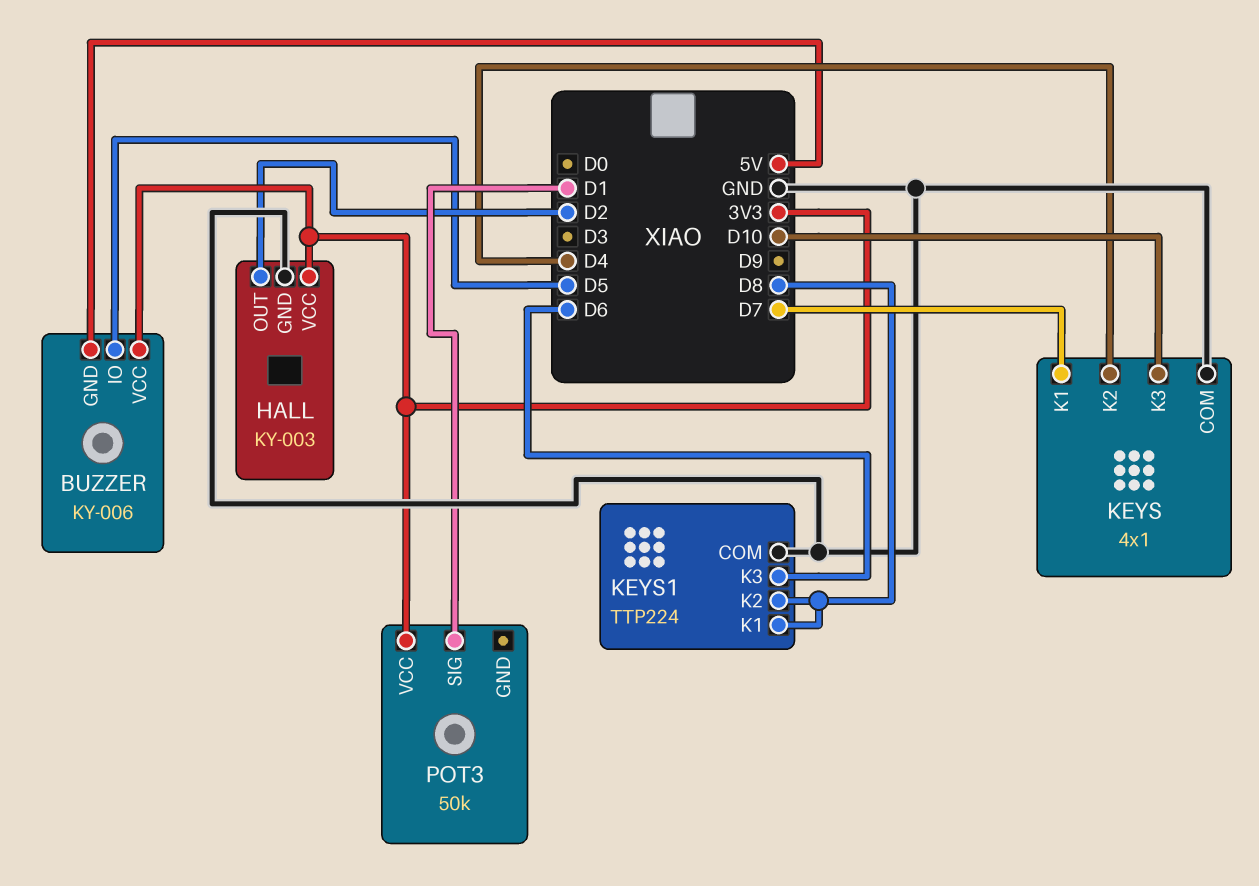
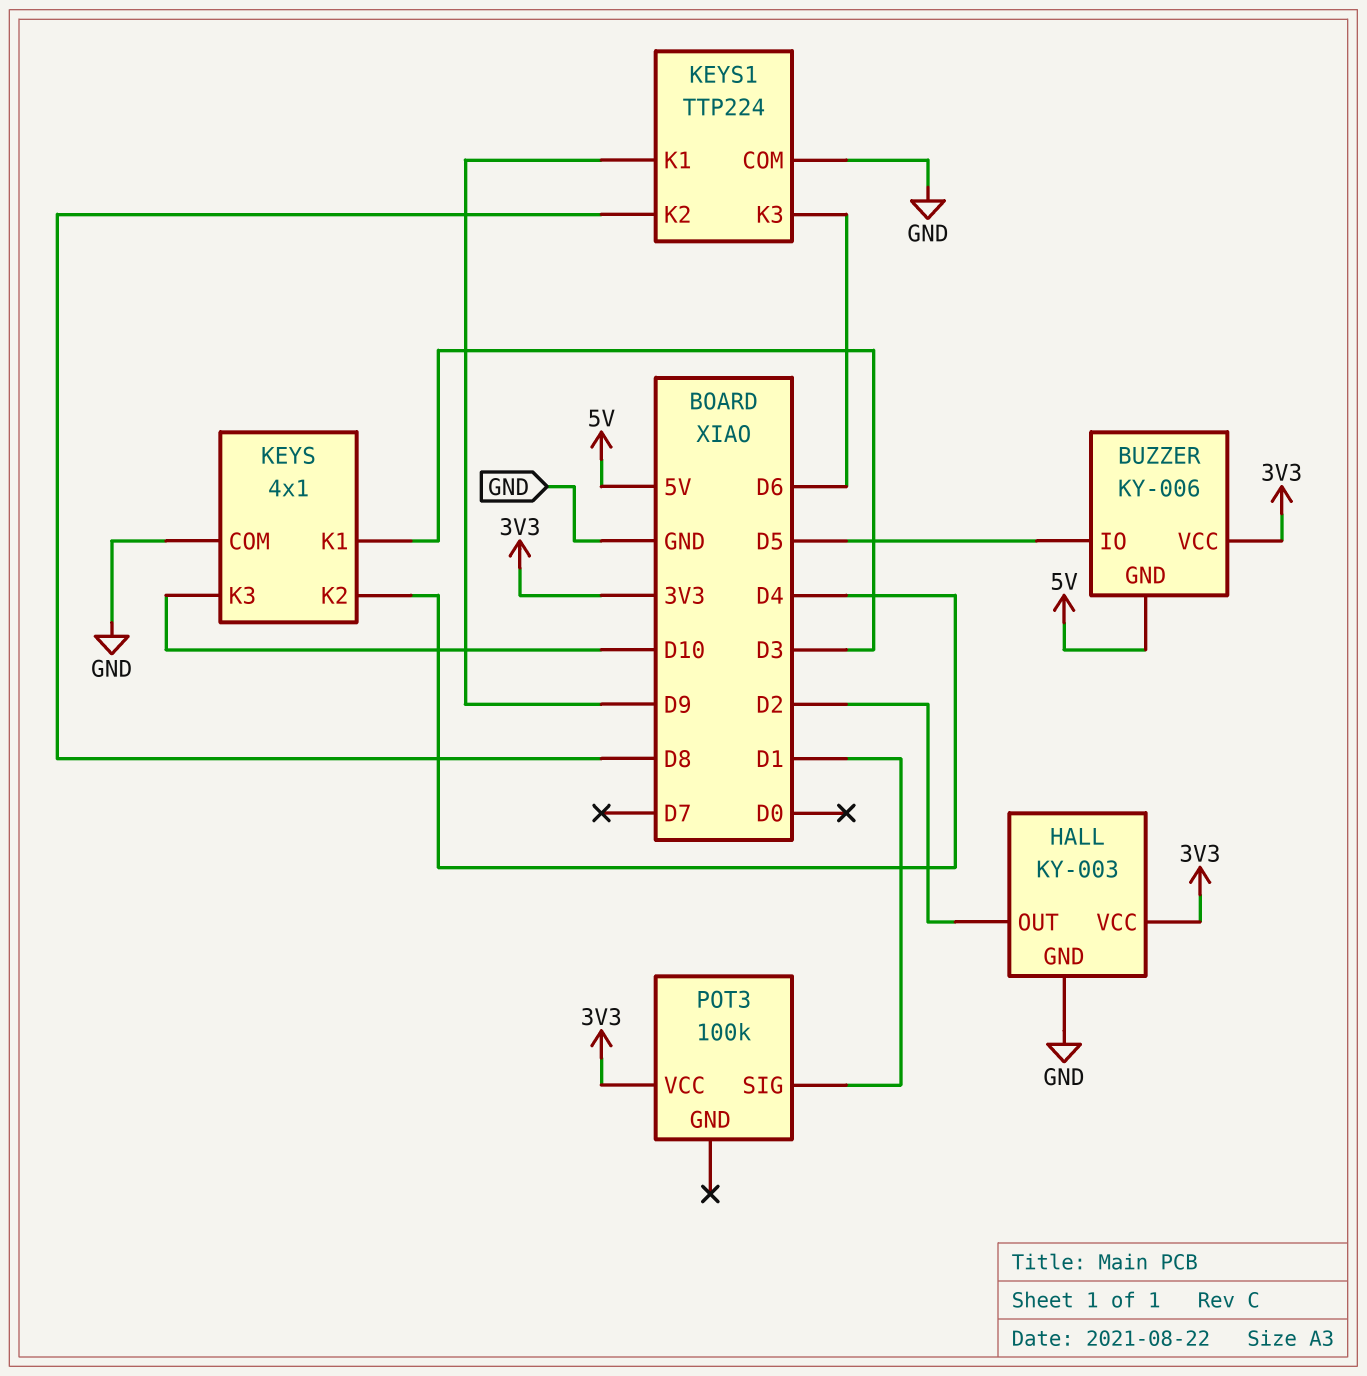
KEYS pin K1: D7 -> D3
KEYS1 pin K1: D8 -> D9
POT3: 50k -> 100k

